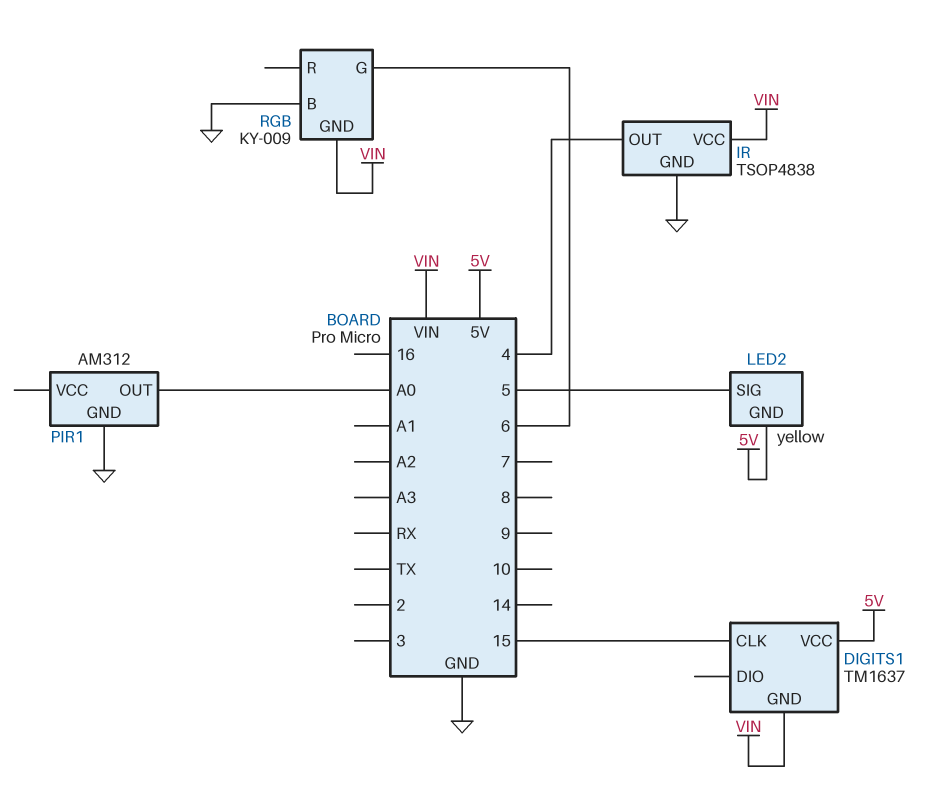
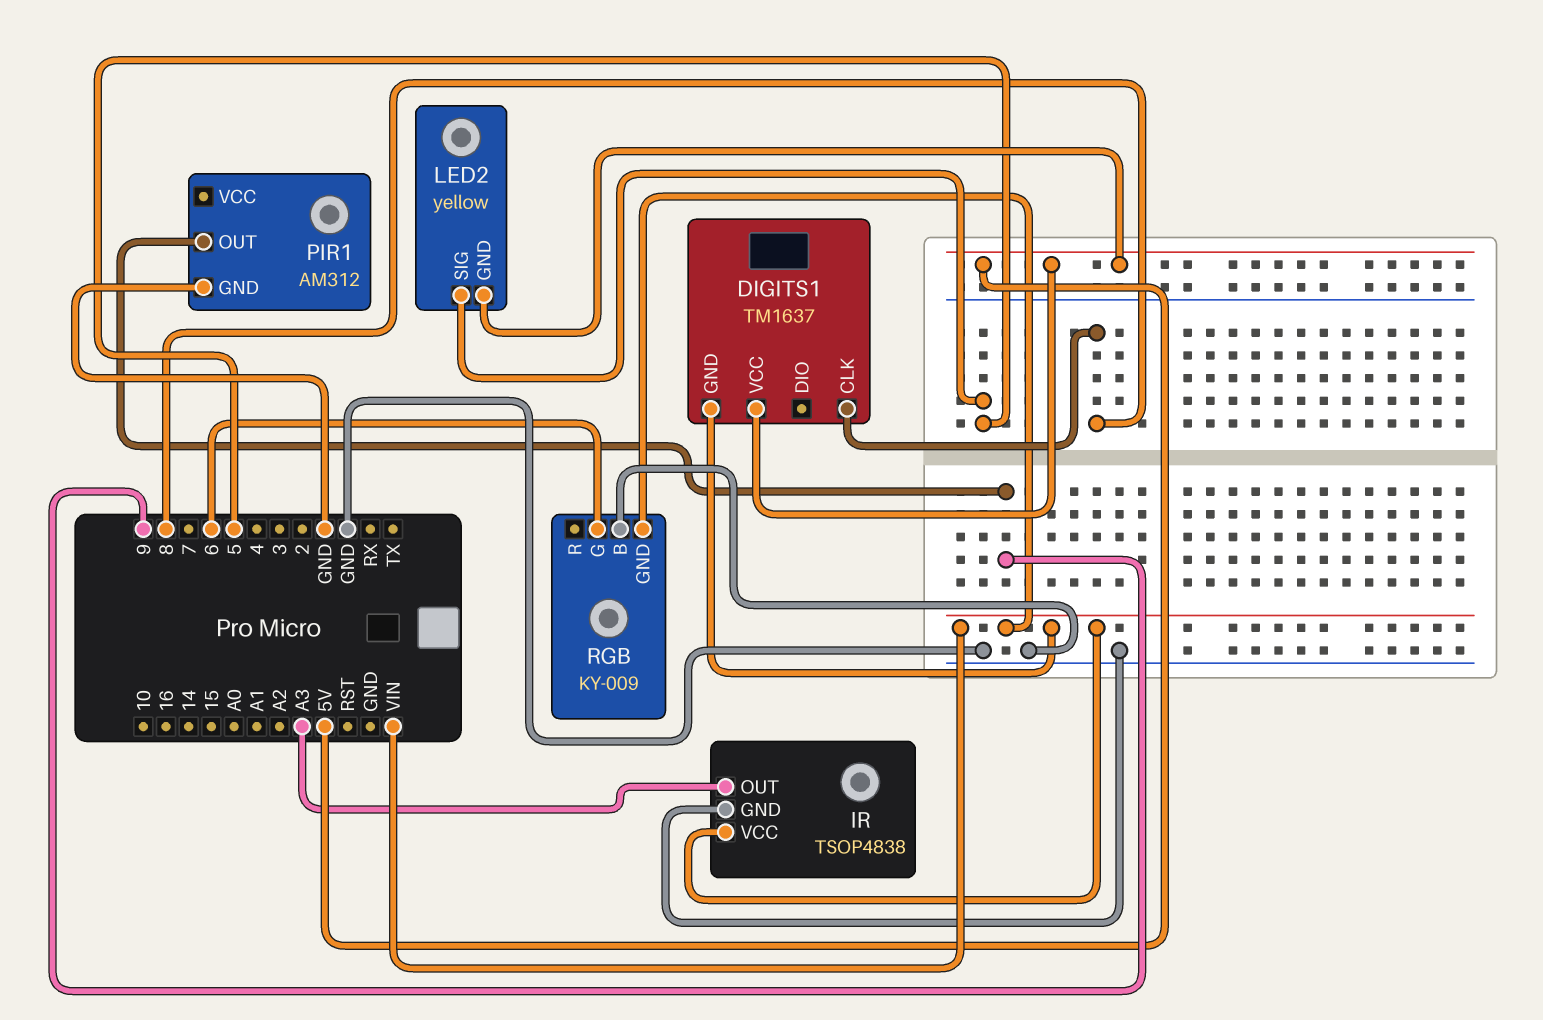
DIGITS1 pin CLK: 15 -> 8
IR pin OUT: 4 -> A3
PIR1 pin OUT: A0 -> 9

